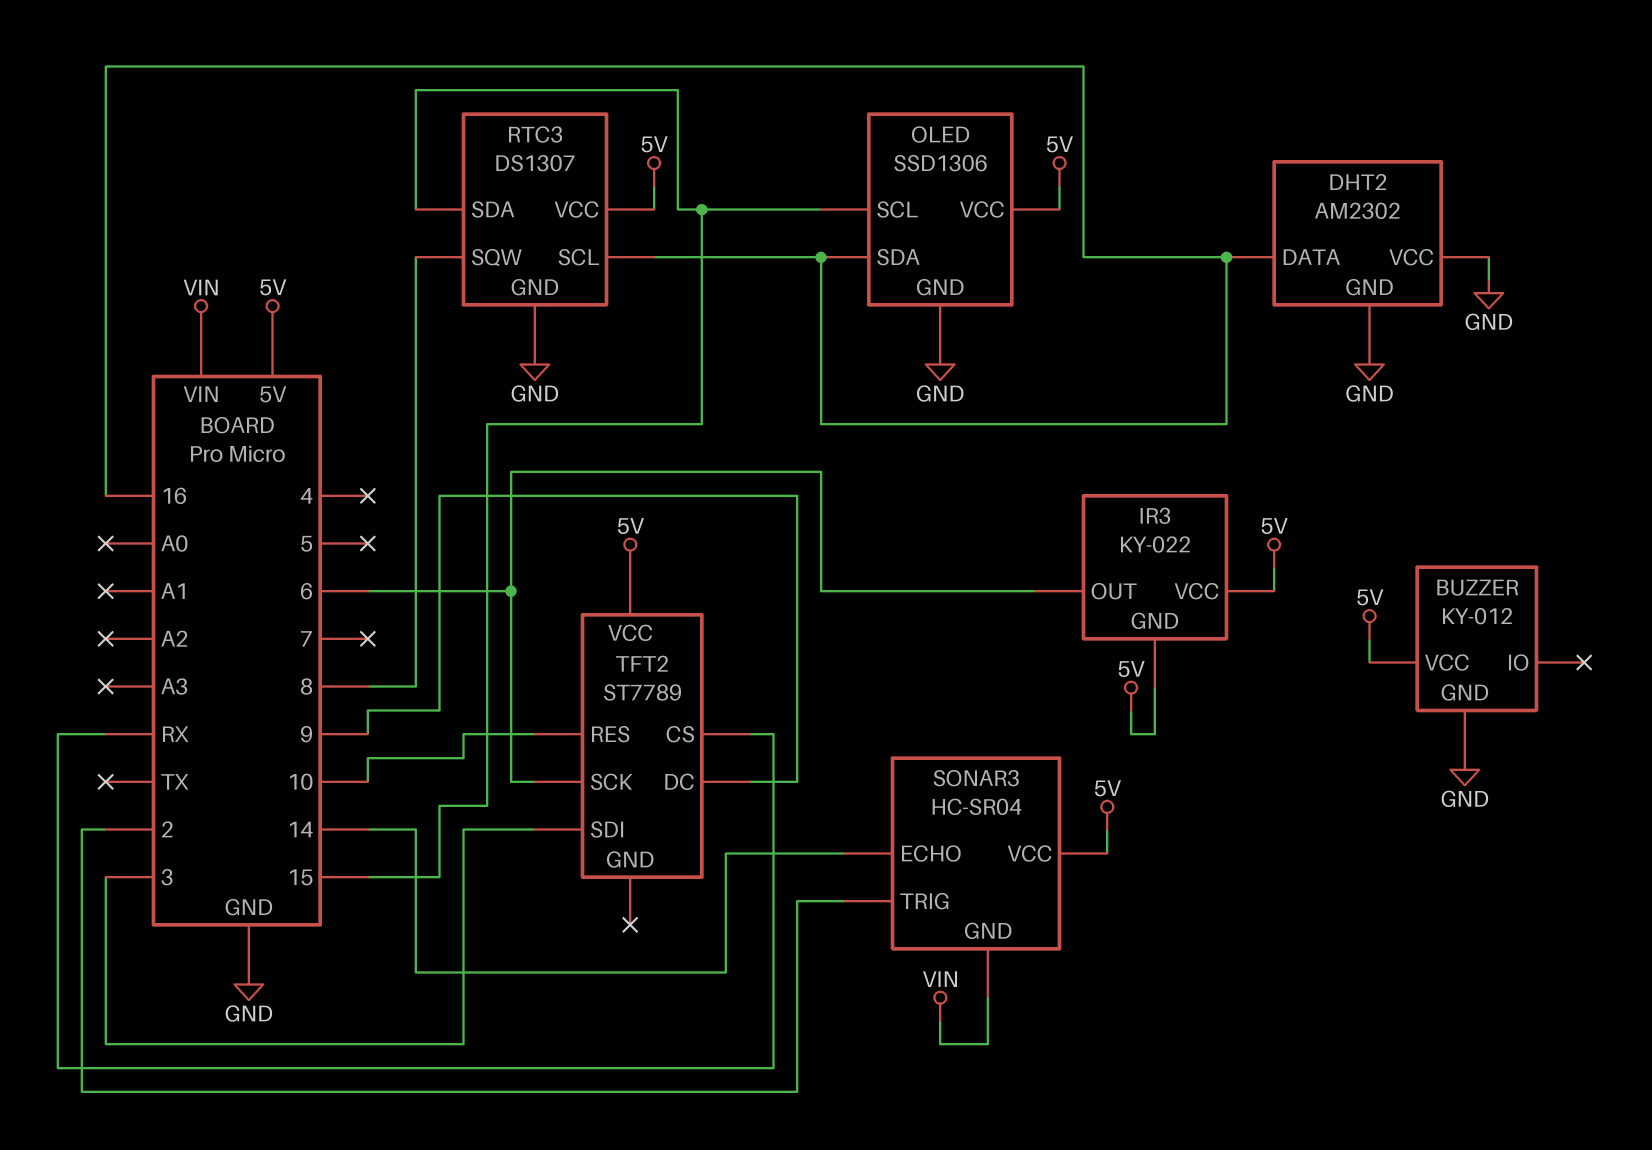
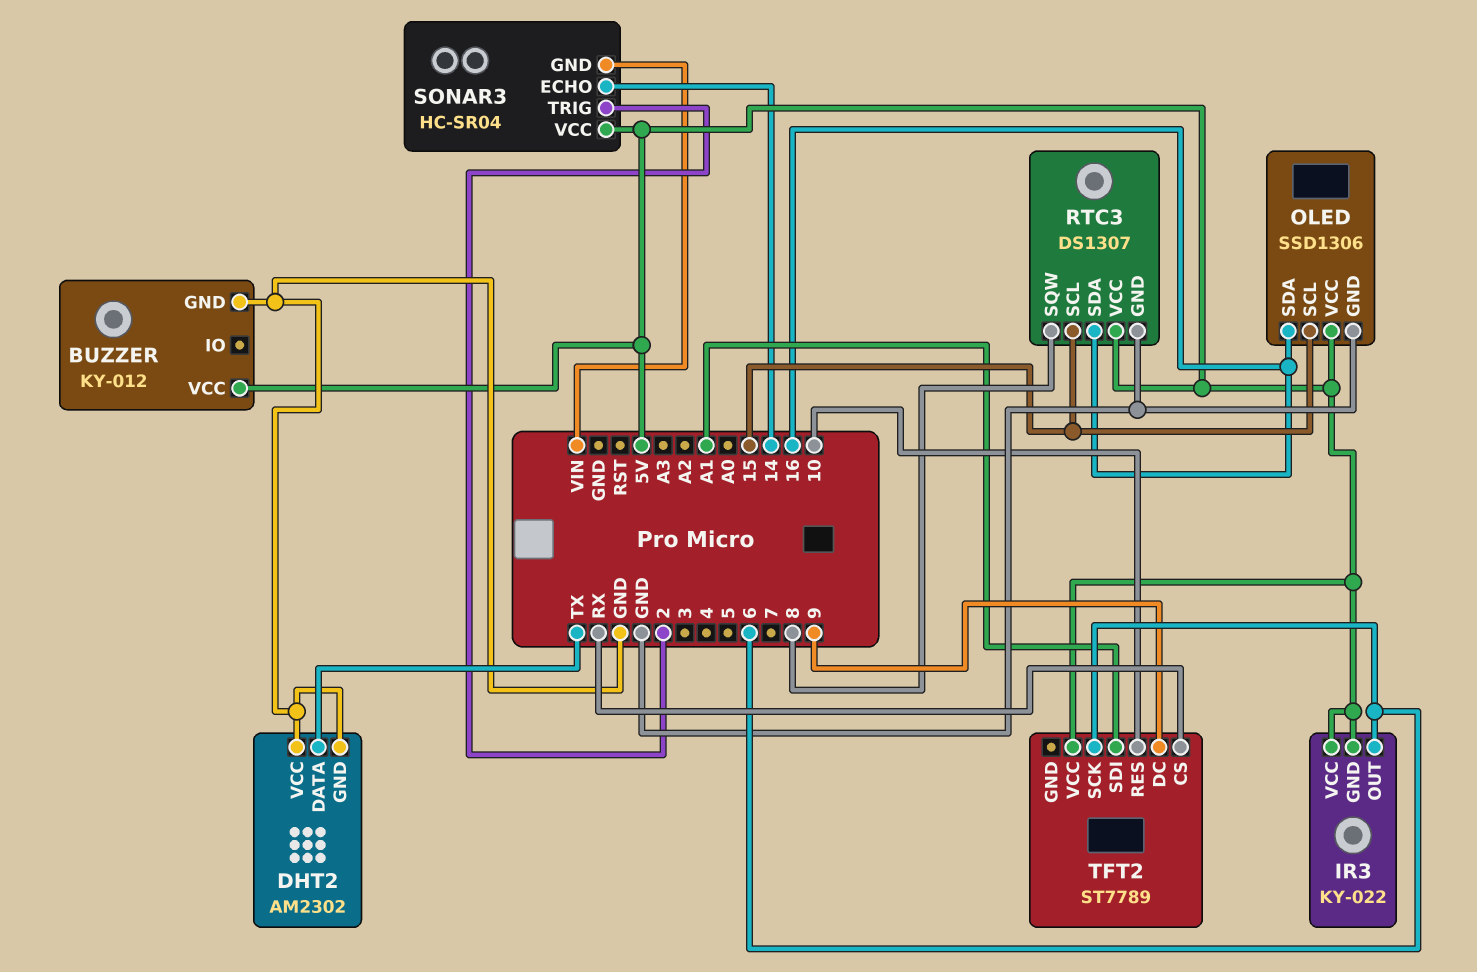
DHT2 pin DATA: 16 -> TX
RTC3 pin SCL: 16 -> 15
RTC3 pin SDA: 15 -> 16
TFT2 pin SDI: 3 -> A1

